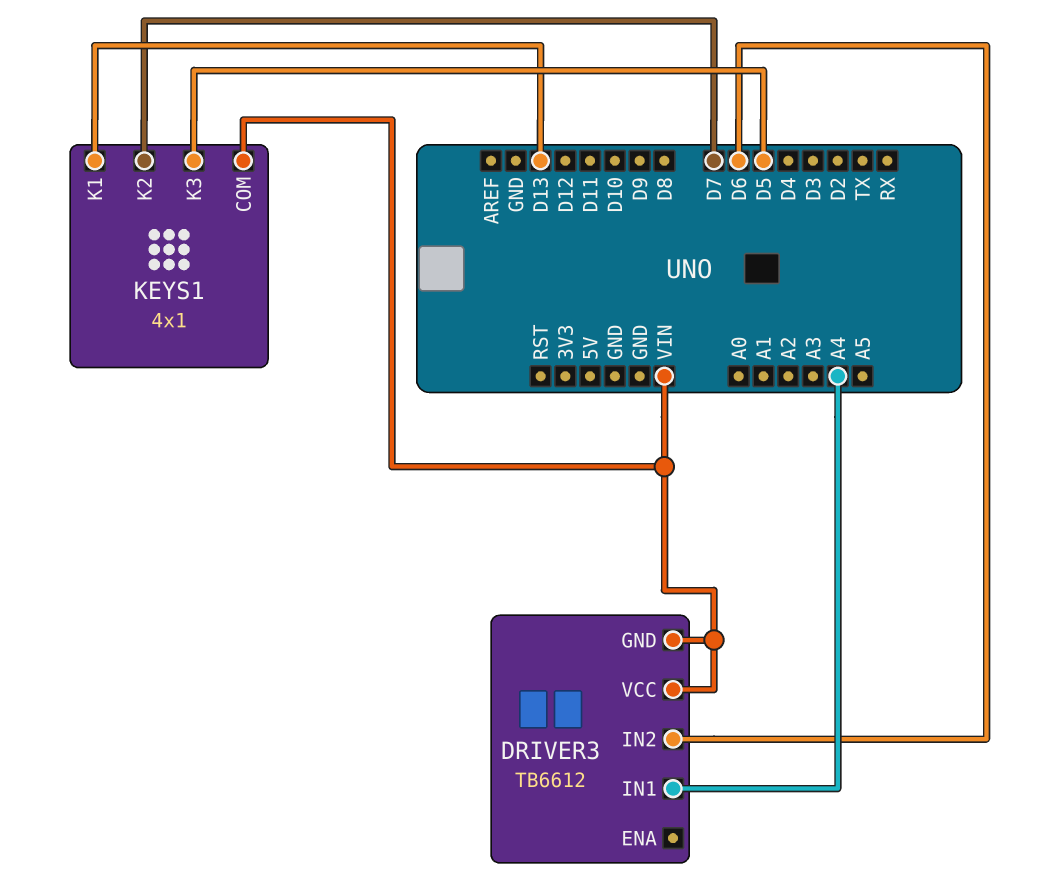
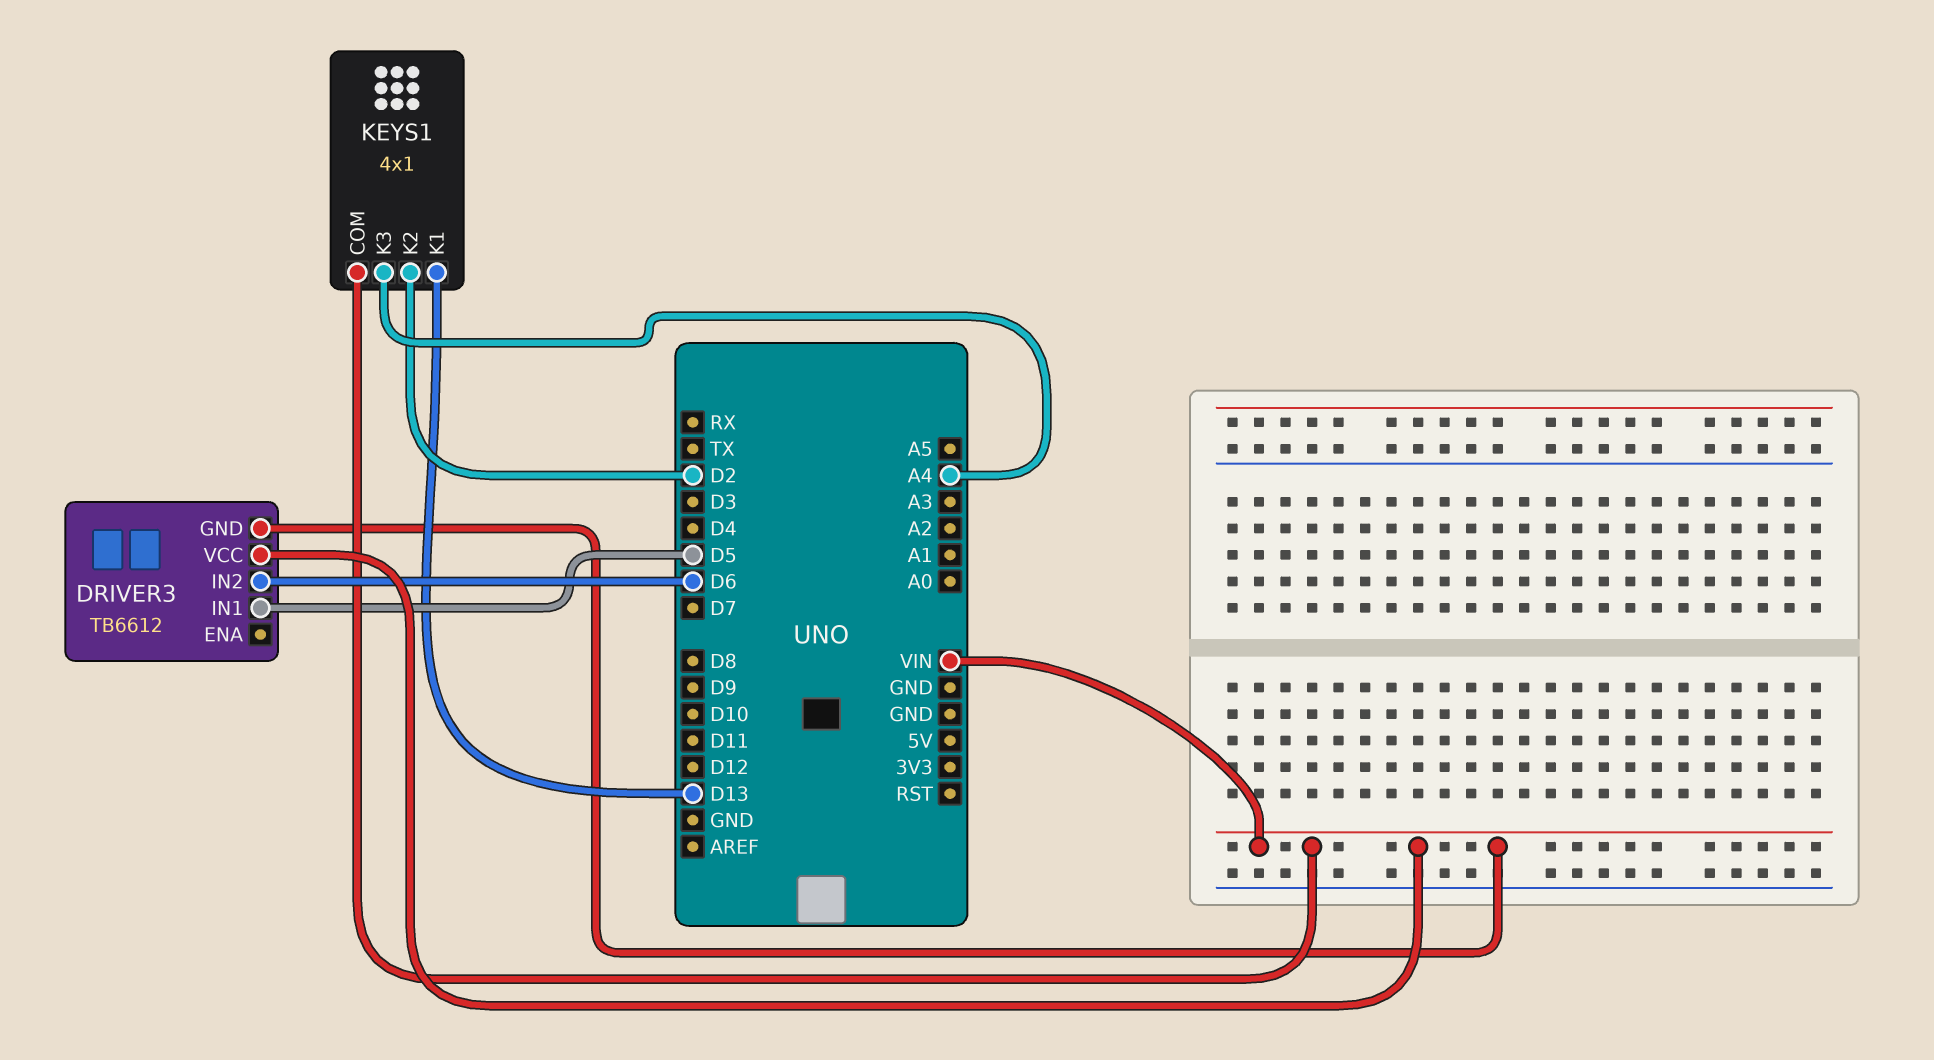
DRIVER3 pin IN1: A4 -> D5
KEYS1 pin K2: D7 -> D2
KEYS1 pin K3: D5 -> A4

